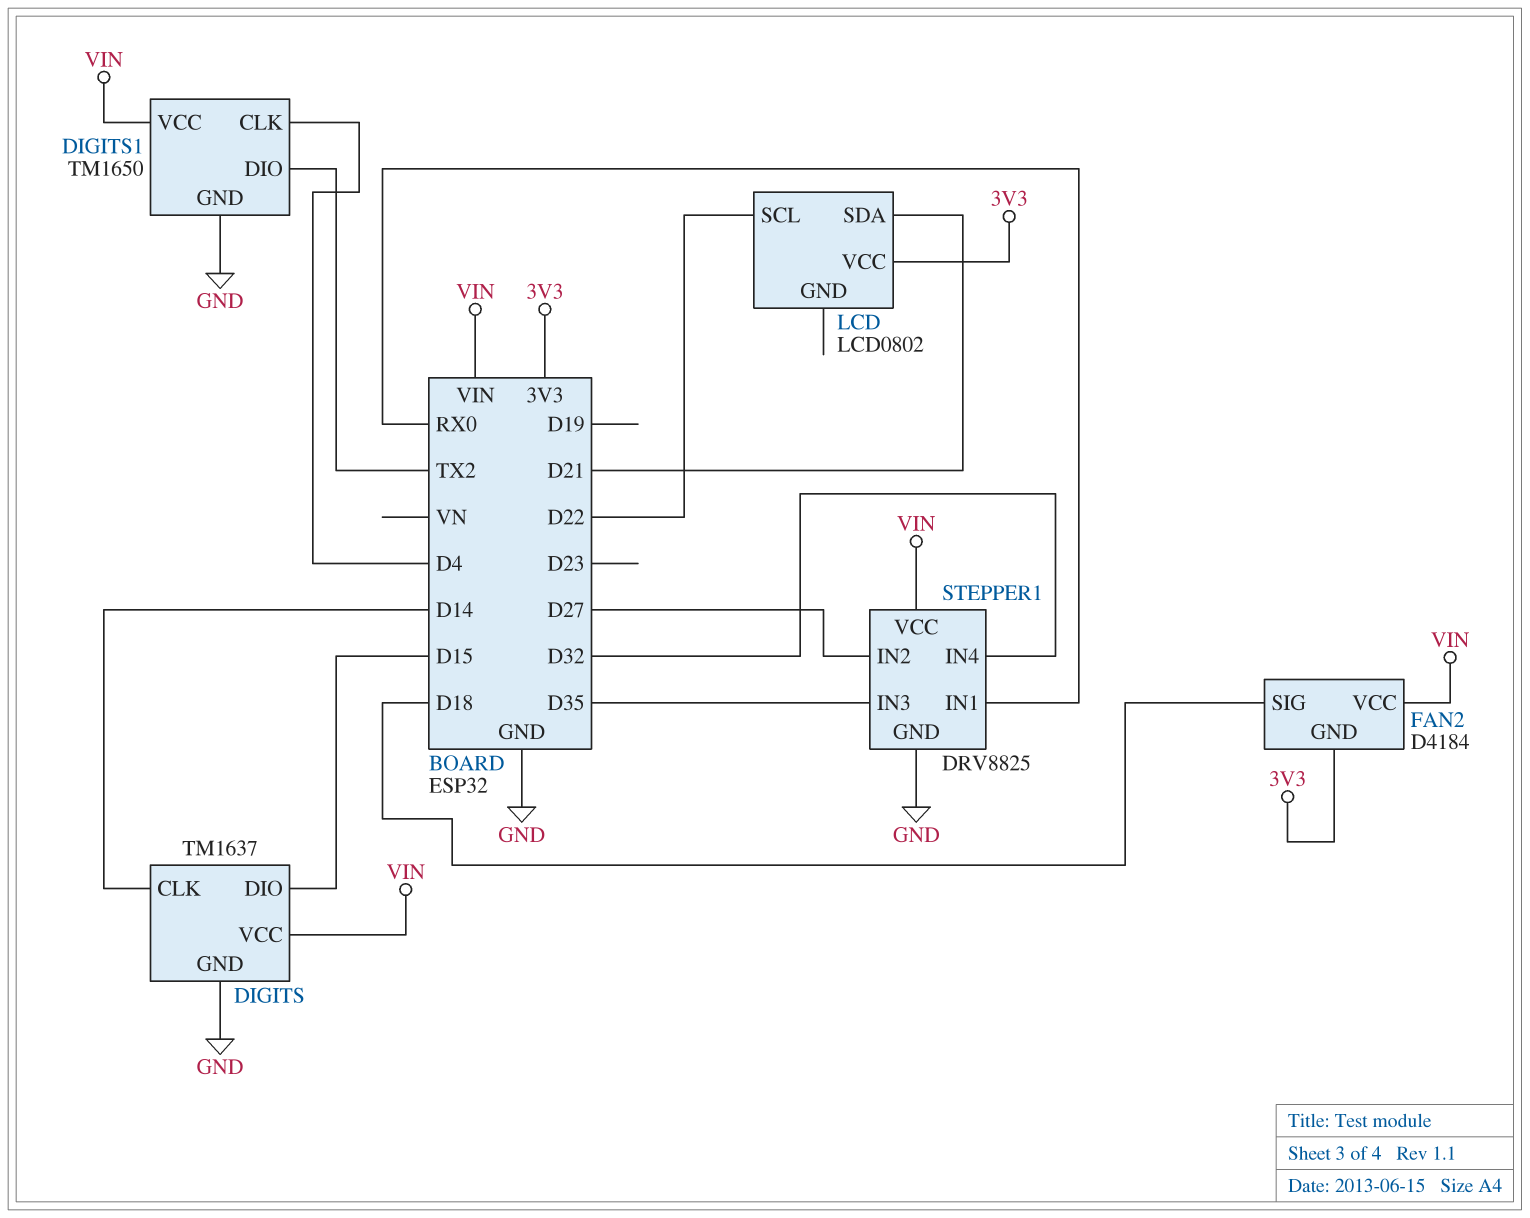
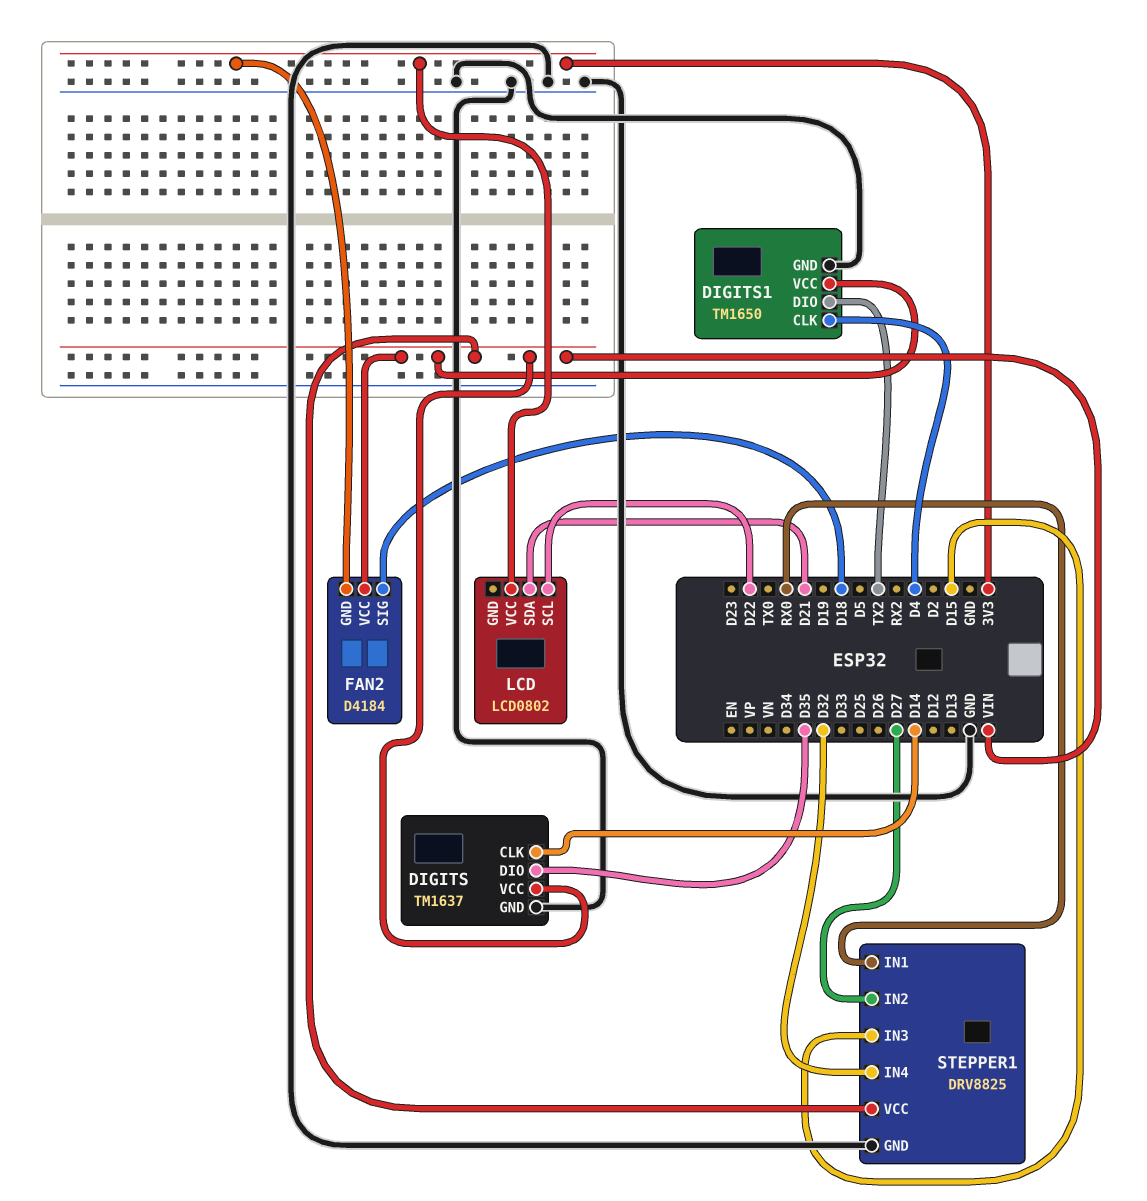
DIGITS pin DIO: D15 -> D35
STEPPER1 pin IN3: D35 -> D15

